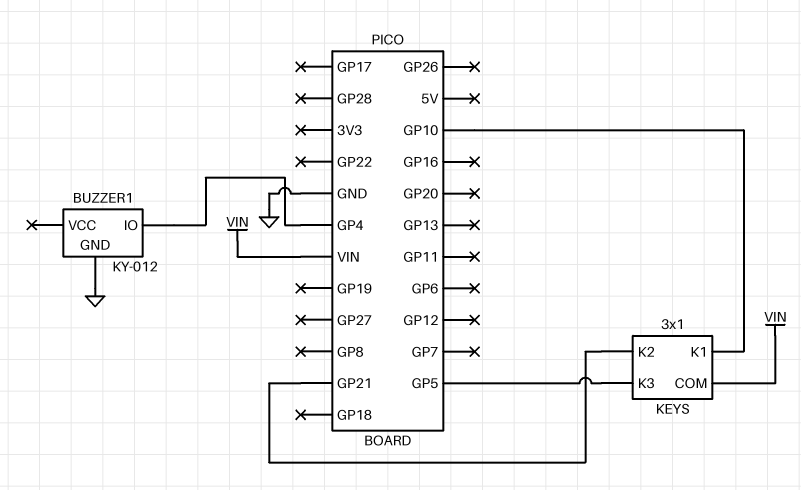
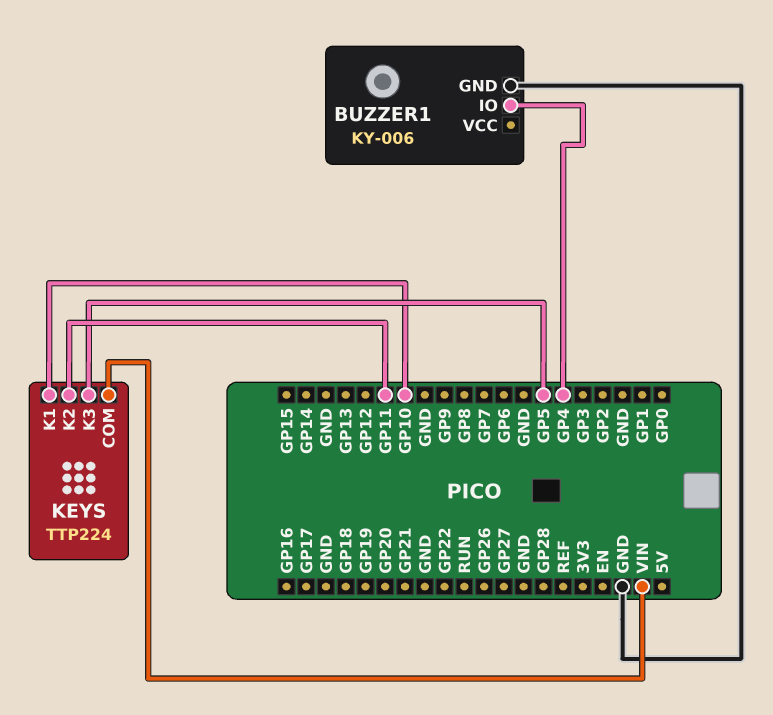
BUZZER1: KY-012 -> KY-006
KEYS: 3x1 -> TTP224
KEYS pin K2: GP21 -> GP11

